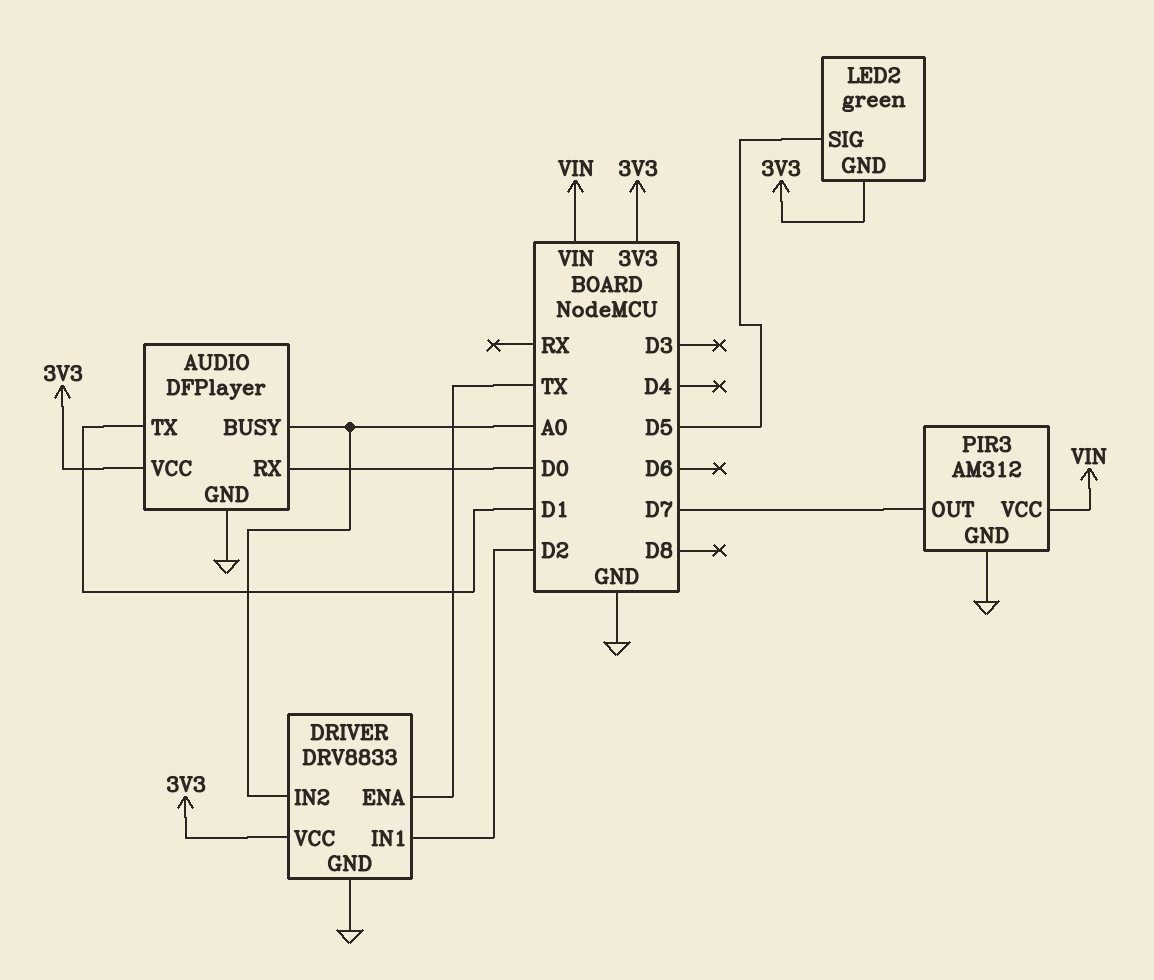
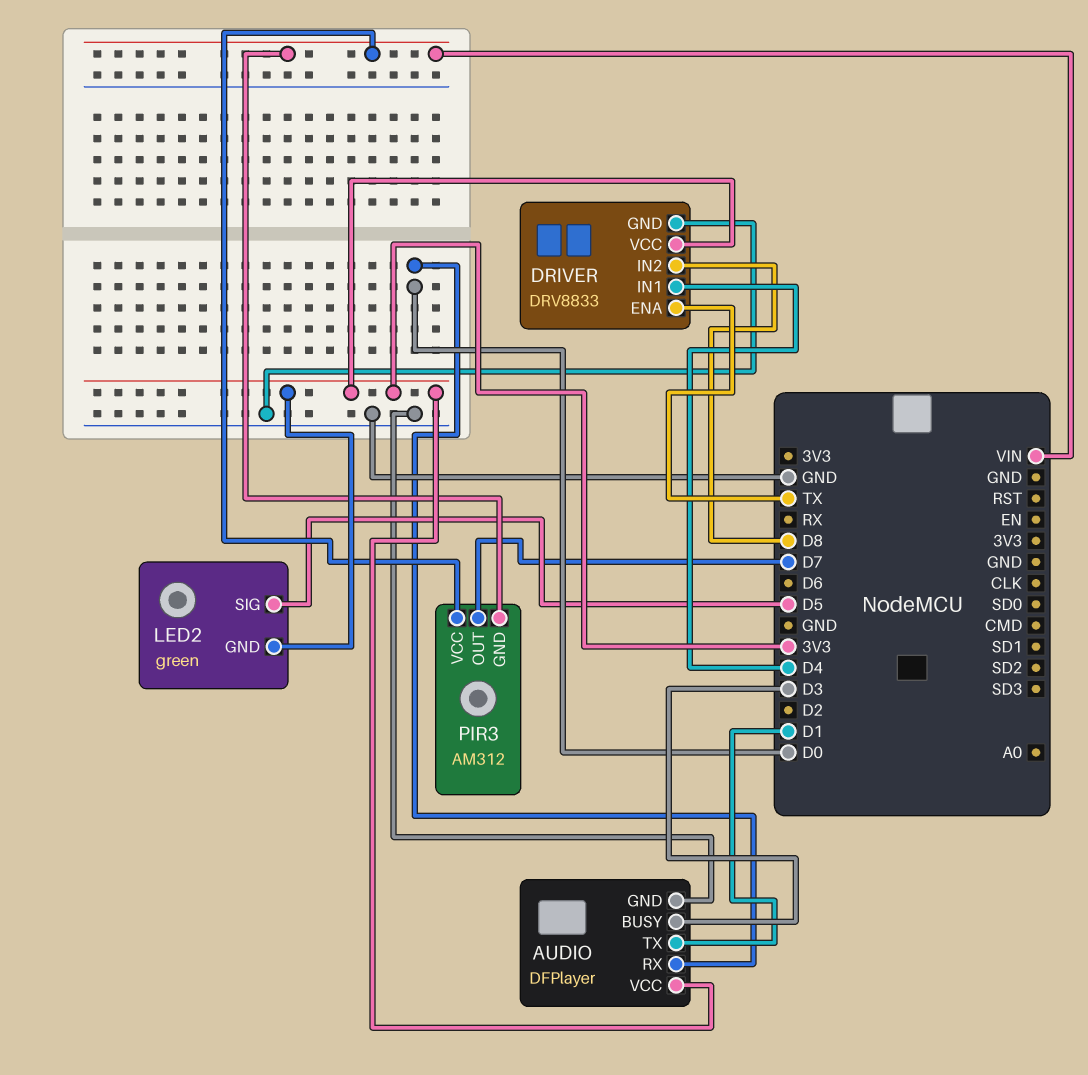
AUDIO pin BUSY: A0 -> D3
DRIVER pin IN1: D2 -> D4
DRIVER pin IN2: A0 -> D8
PIR3 pin GND: GND -> VIN

